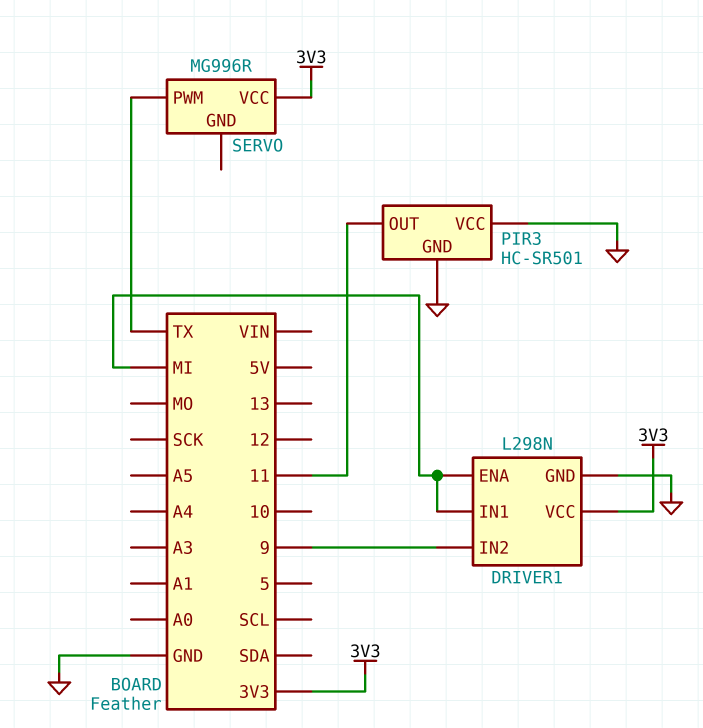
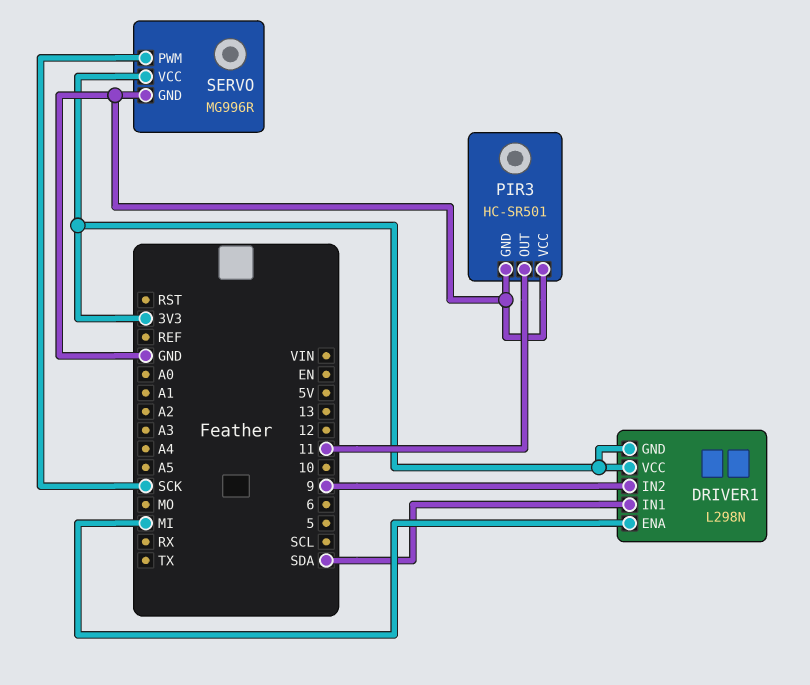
DRIVER1 pin GND: GND -> 3V3
DRIVER1 pin IN1: MI -> SDA
SERVO pin GND: none -> GND
SERVO pin PWM: TX -> SCK

